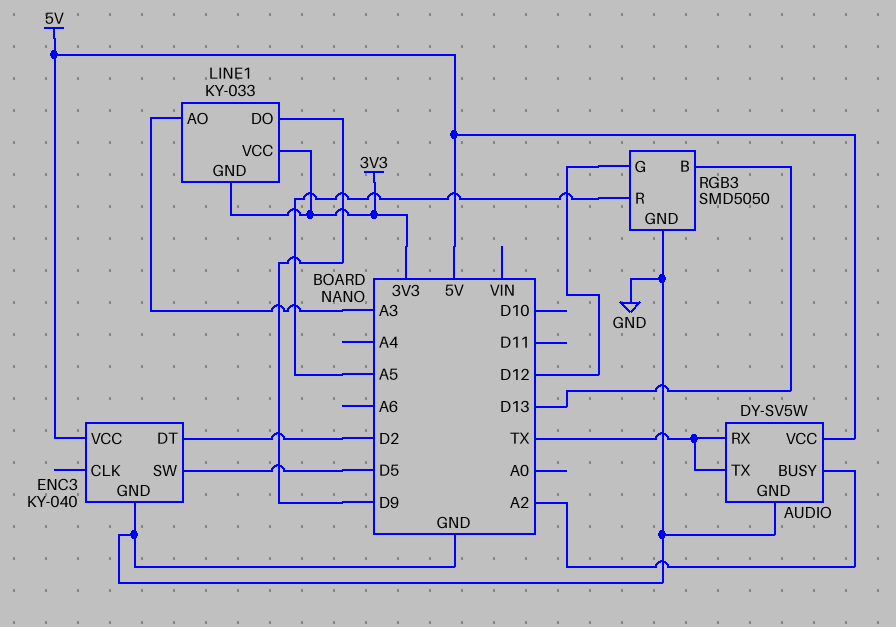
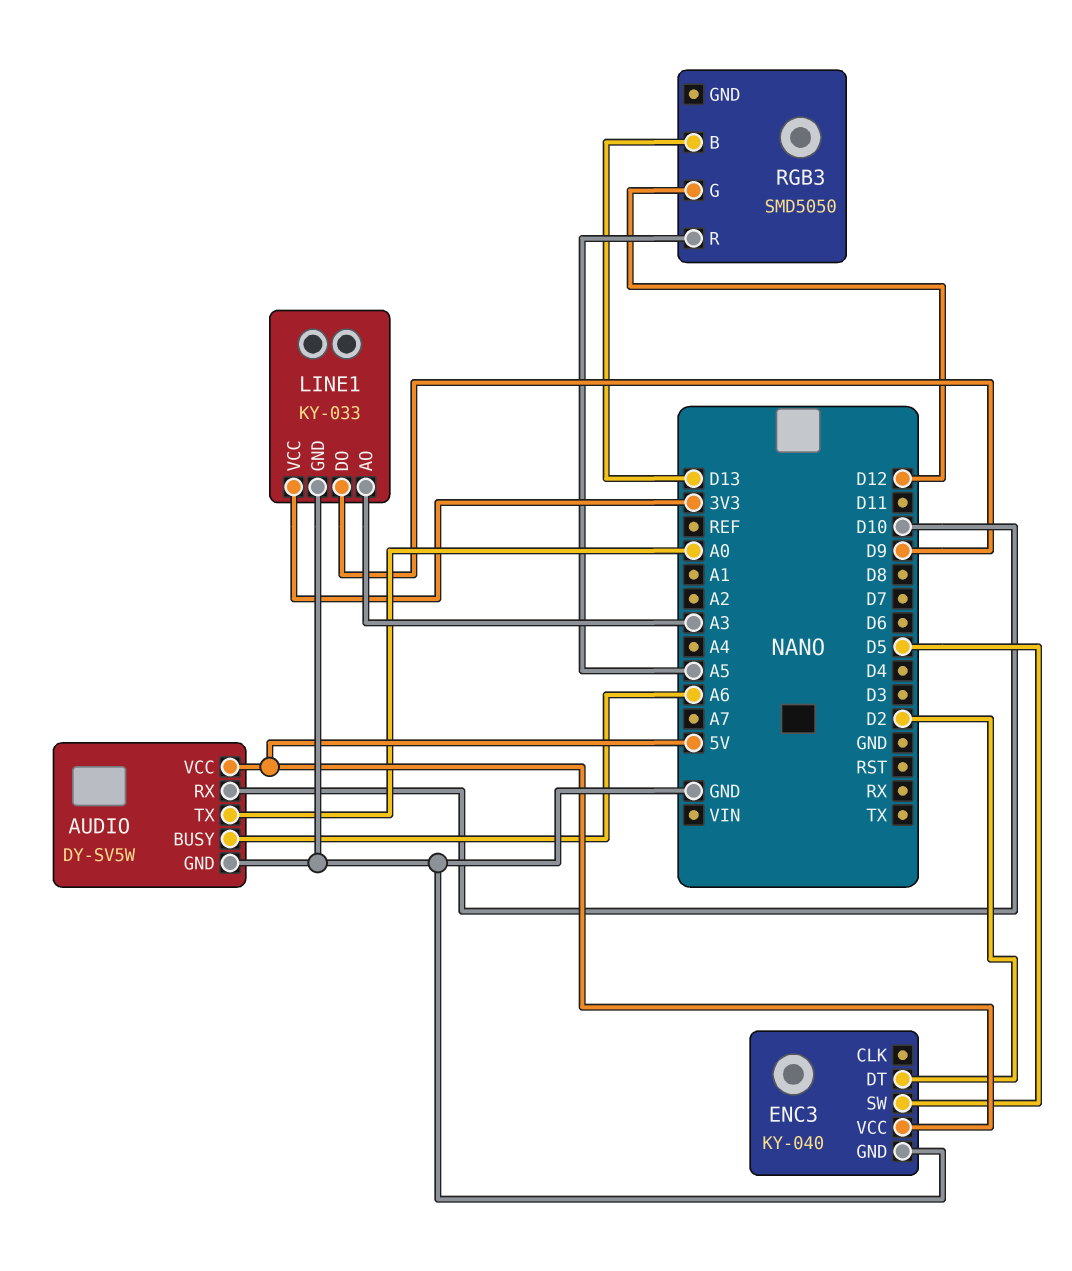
AUDIO pin BUSY: A2 -> A6
AUDIO pin RX: TX -> D10
AUDIO pin TX: TX -> A0
LINE1 pin GND: 3V3 -> GND
RGB3 pin GND: GND -> none

